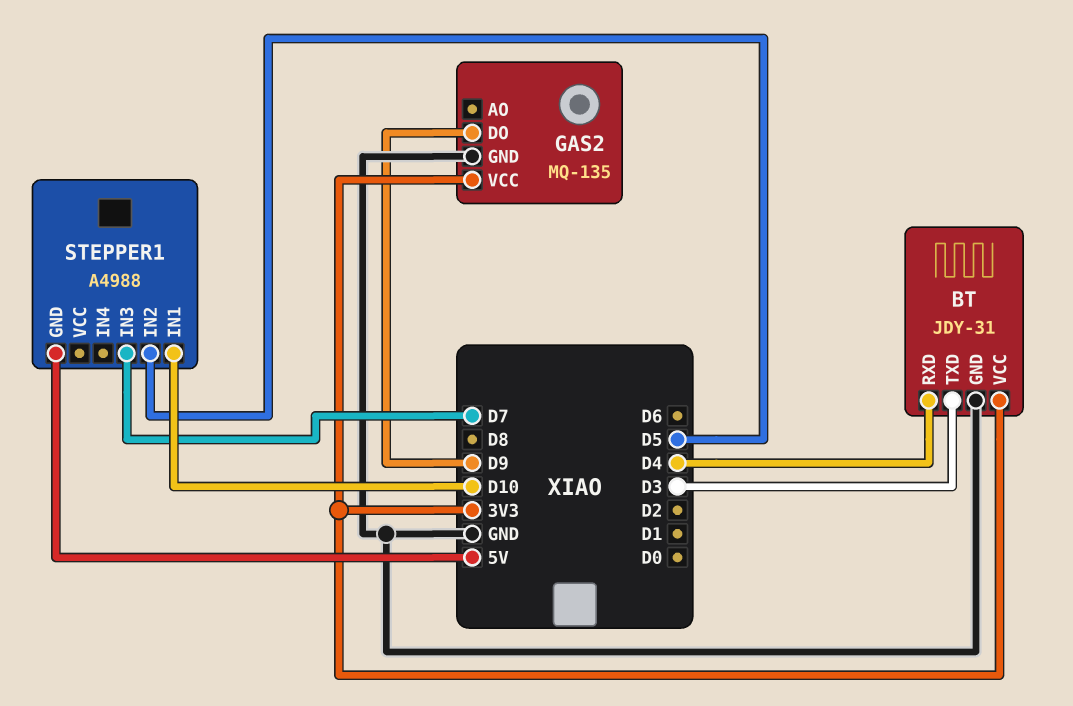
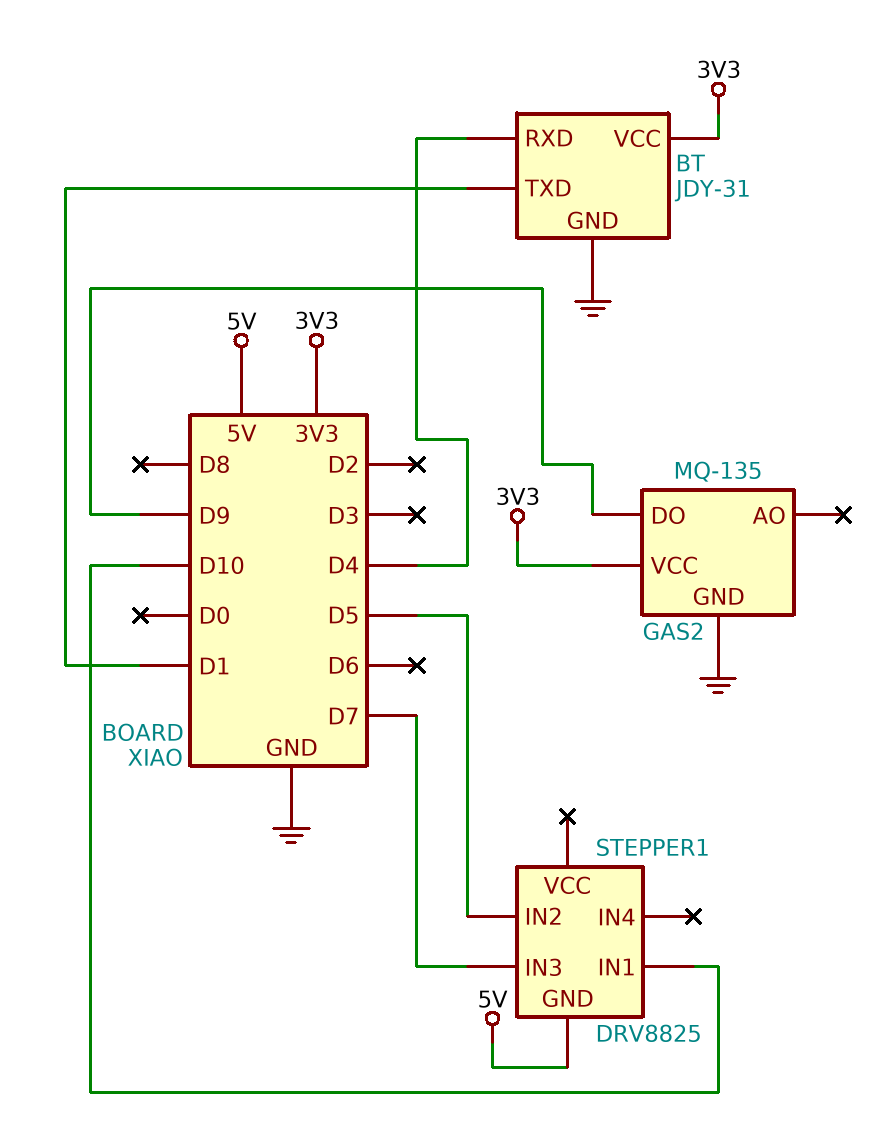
BT pin TXD: D3 -> D1
STEPPER1: A4988 -> DRV8825

